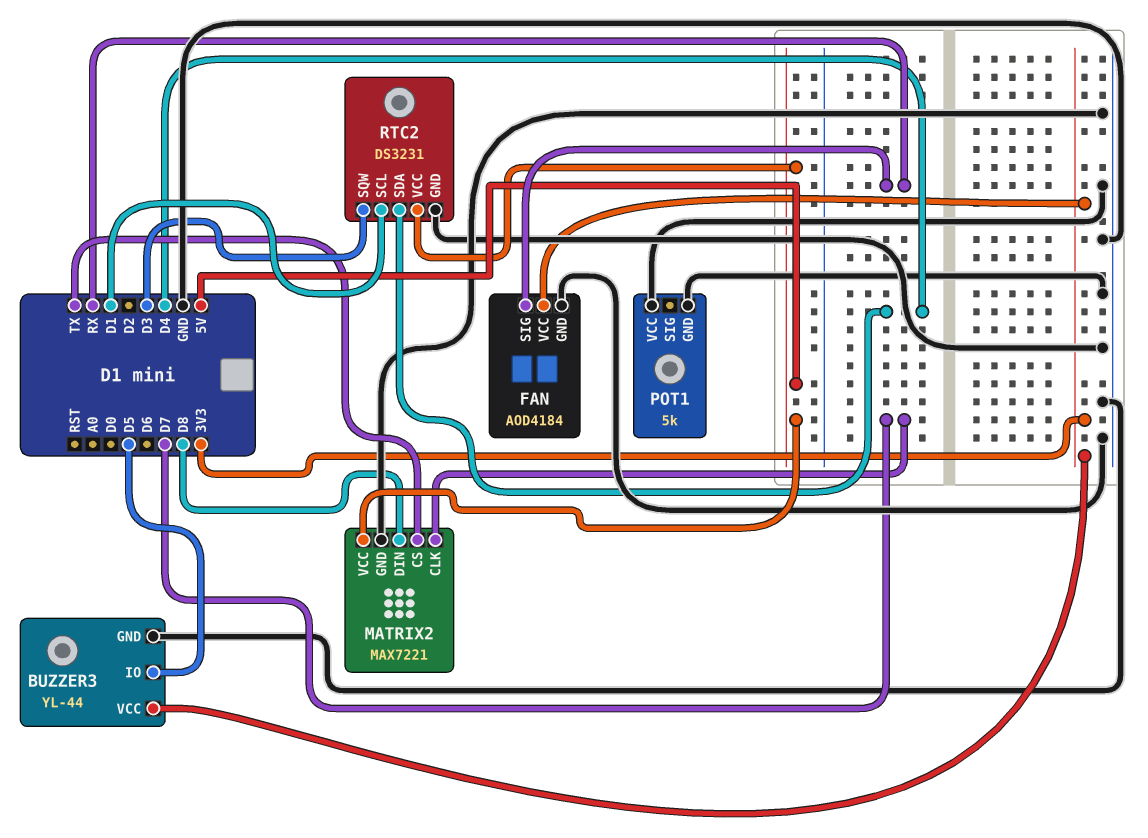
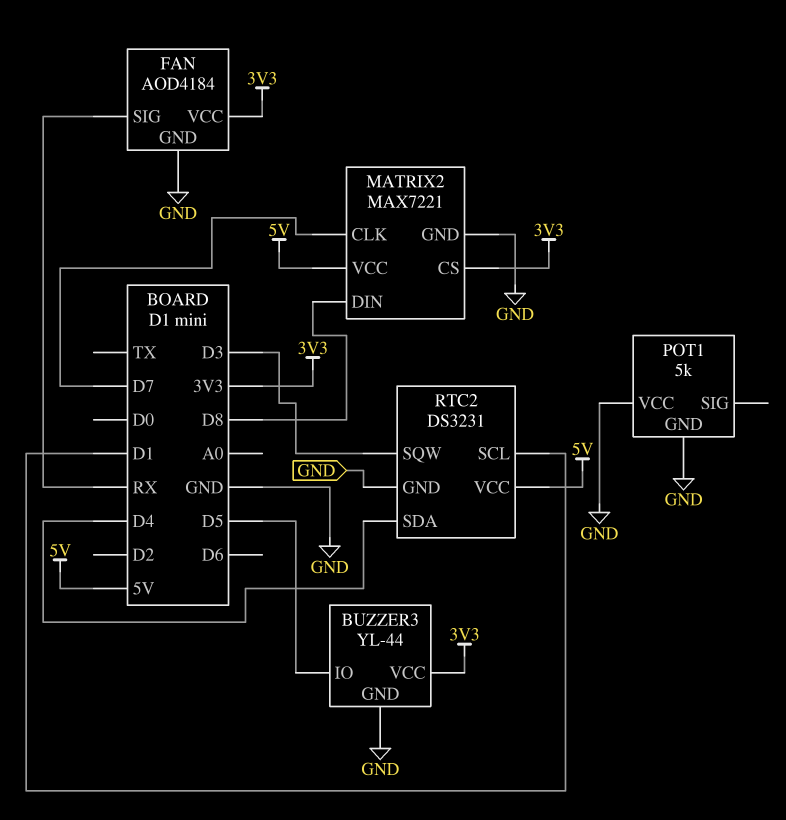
MATRIX2 pin CS: TX -> 3V3

